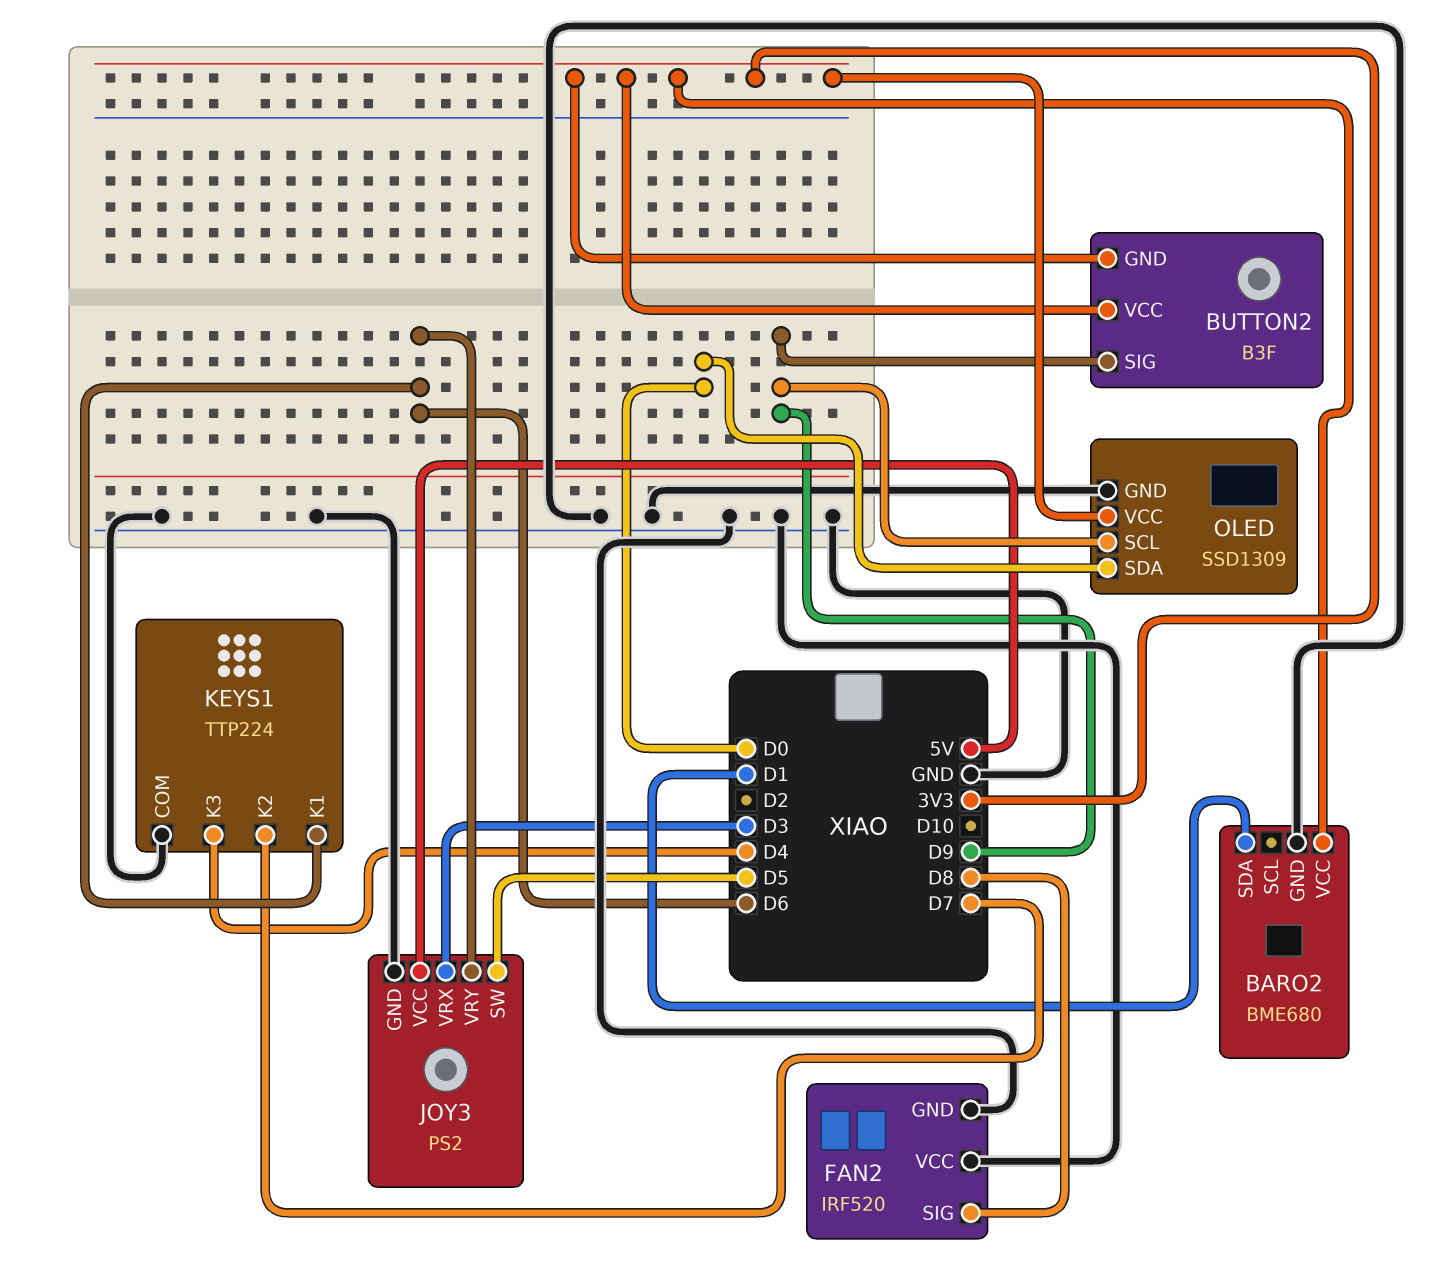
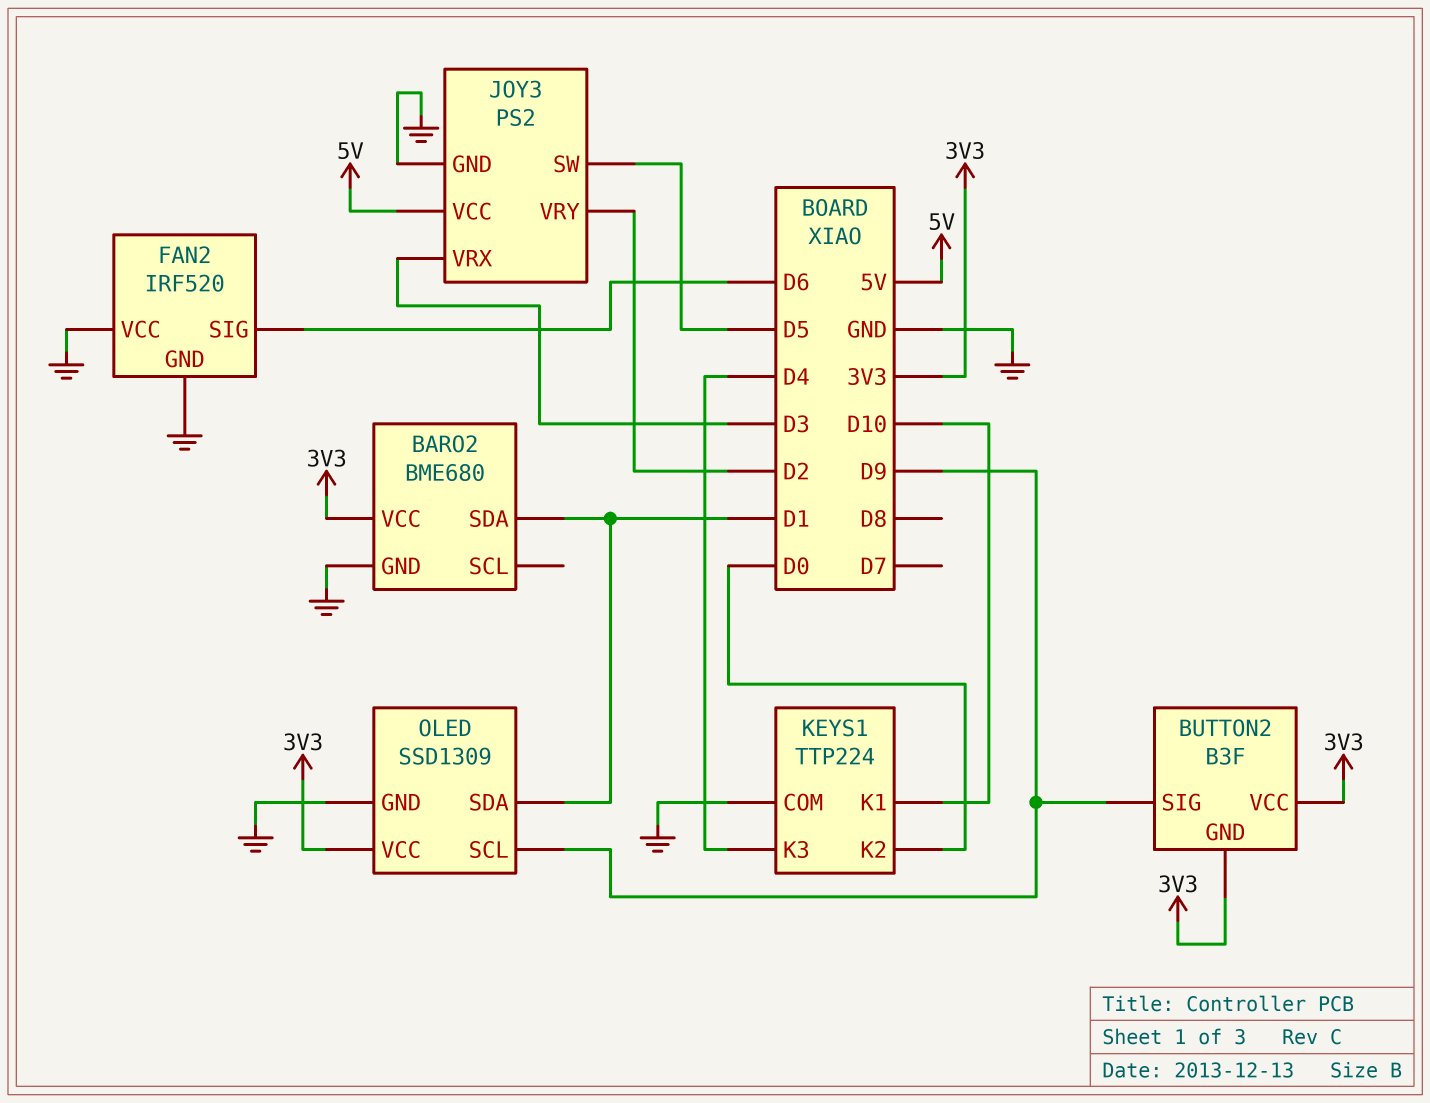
FAN2 pin SIG: D8 -> D6
JOY3 pin VRY: D6 -> D2
KEYS1 pin K1: D6 -> D10
KEYS1 pin K2: D7 -> D0
OLED pin SDA: D0 -> D1

